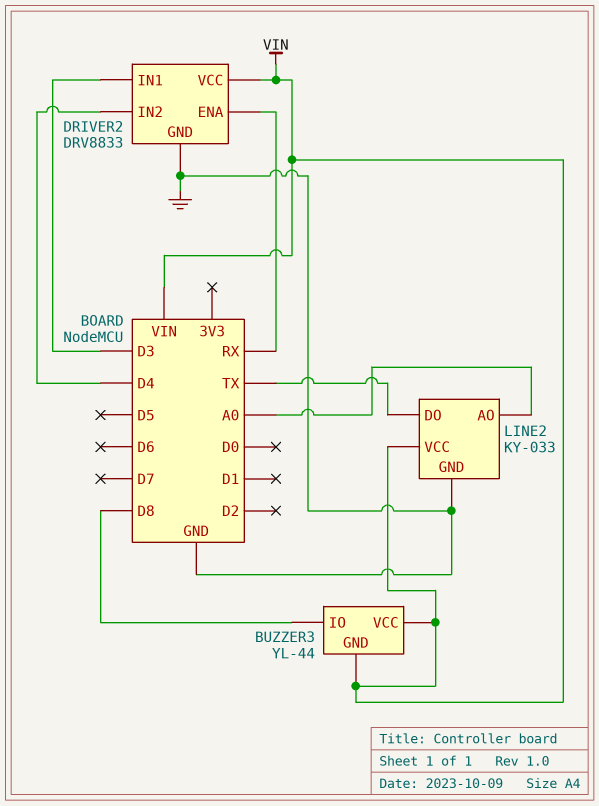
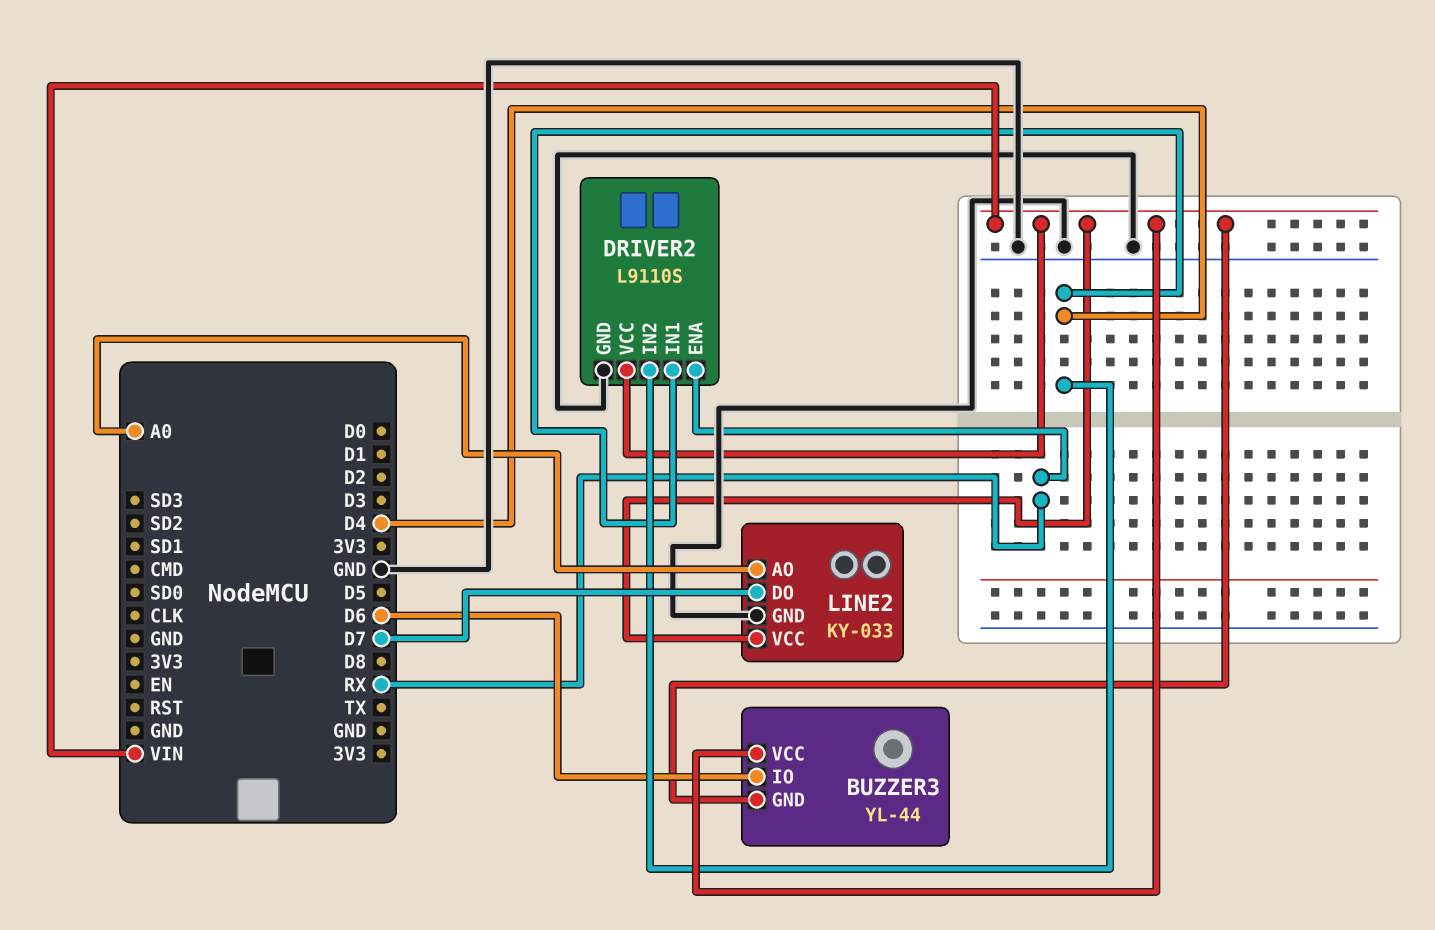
BUZZER3 pin IO: D8 -> D6
DRIVER2: DRV8833 -> L9110S
DRIVER2 pin IN1: D3 -> D4
LINE2 pin DO: TX -> D7

